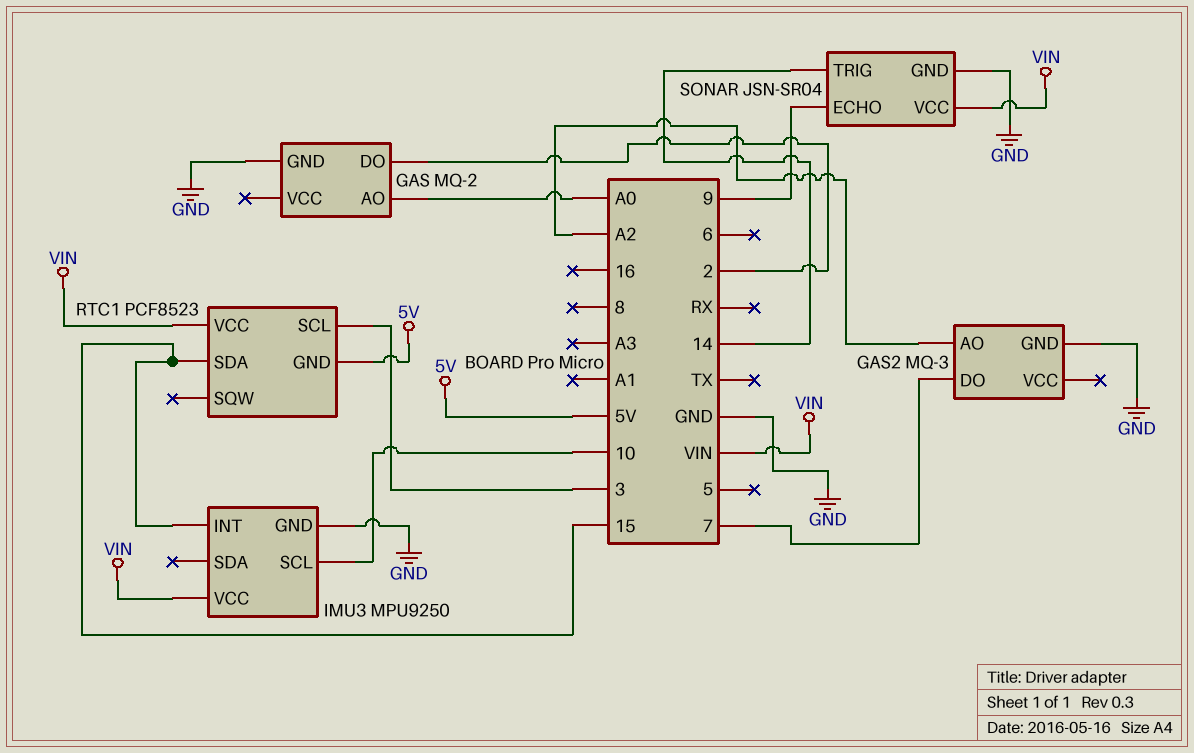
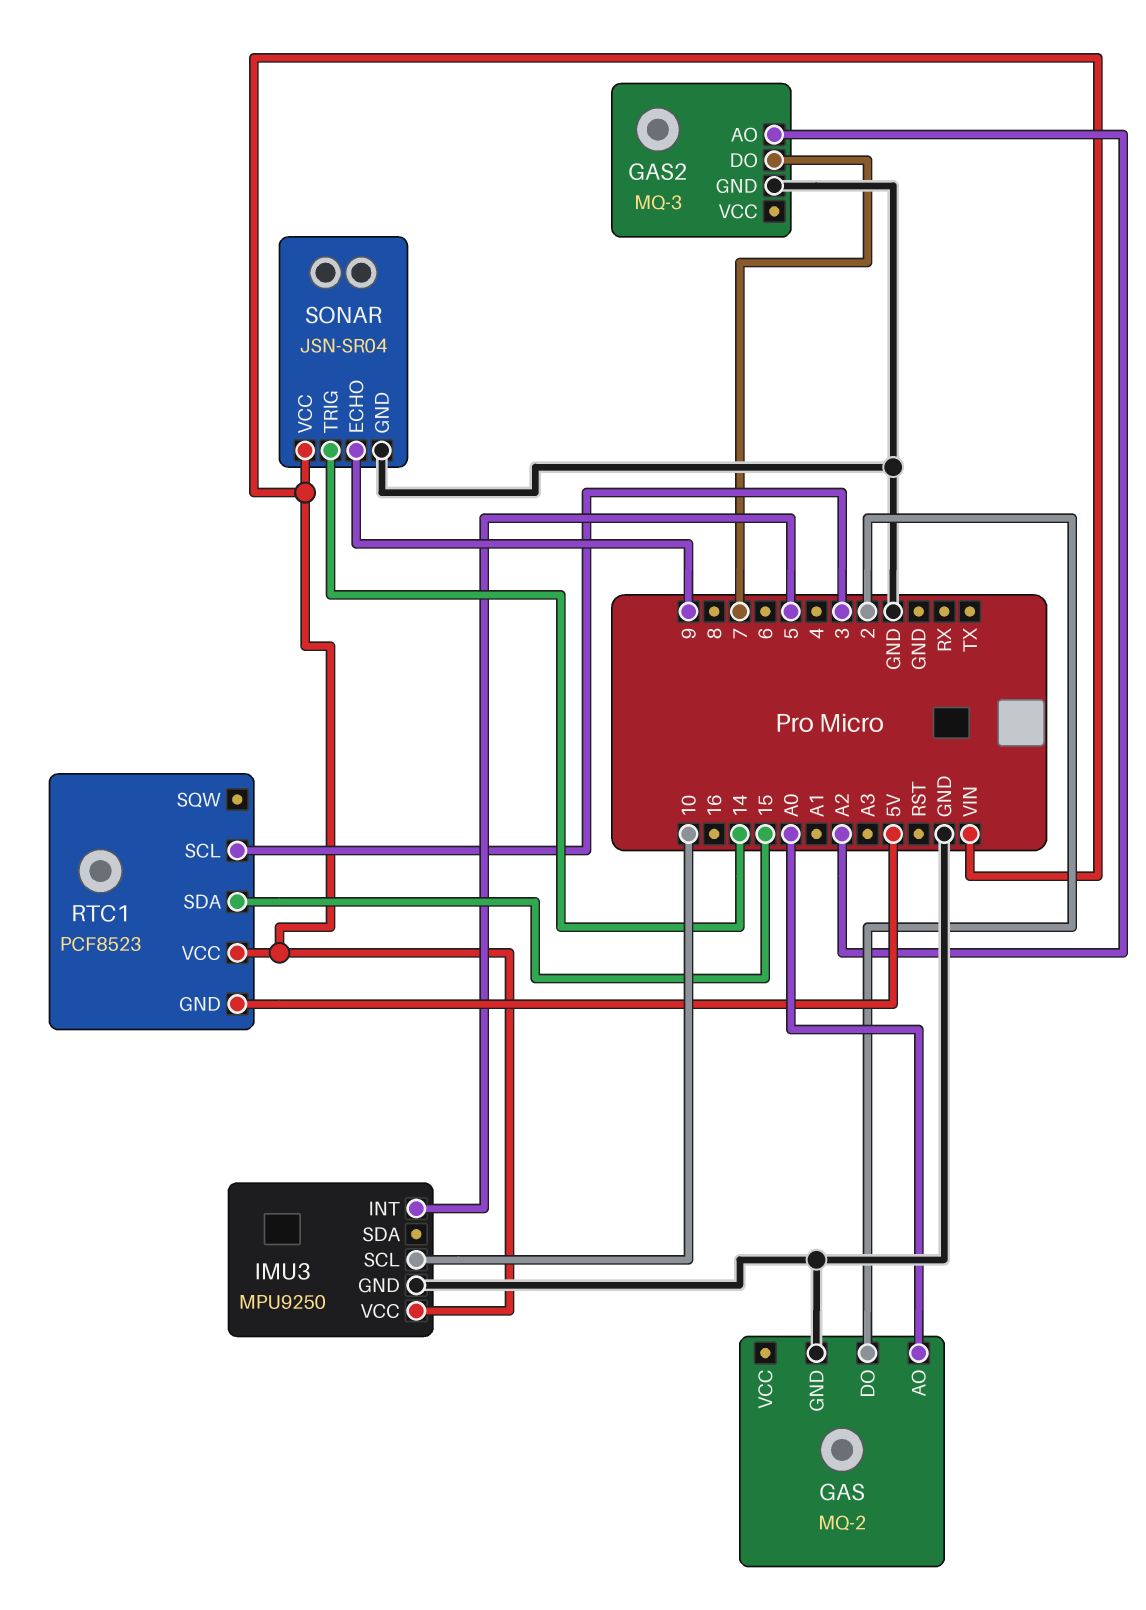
IMU3 pin INT: 15 -> 5

